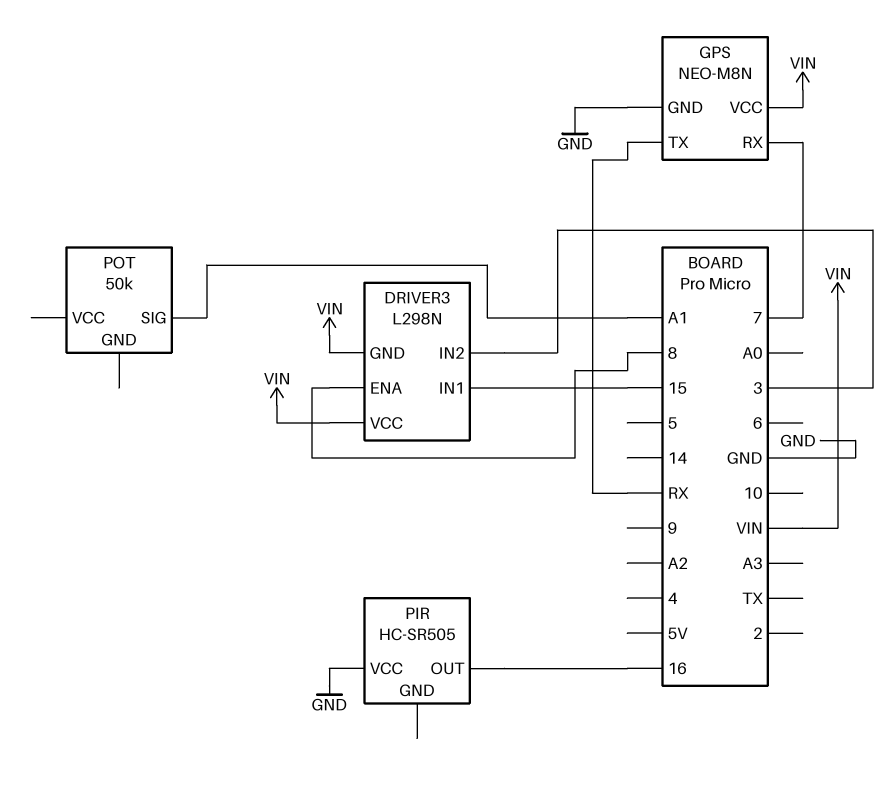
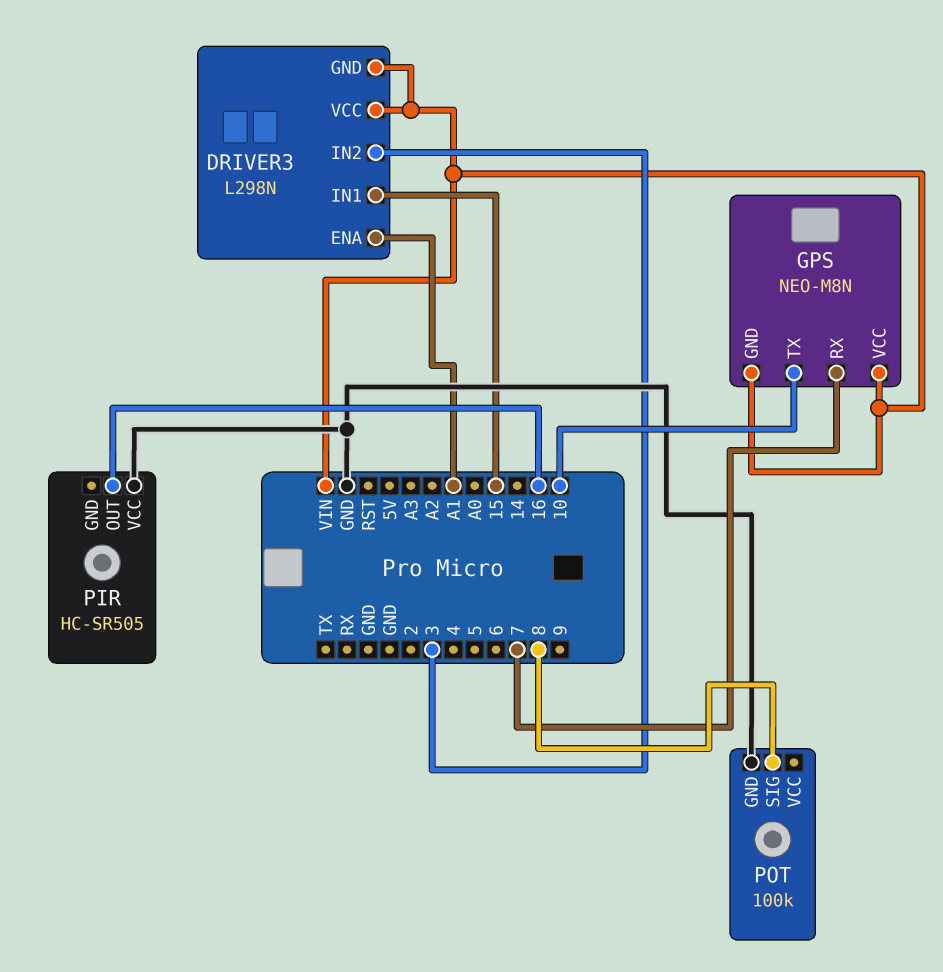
DRIVER3 pin ENA: 8 -> A1
GPS pin GND: GND -> VIN
GPS pin TX: RX -> 10
POT: 50k -> 100k
POT pin GND: none -> GND
POT pin SIG: A1 -> 8

